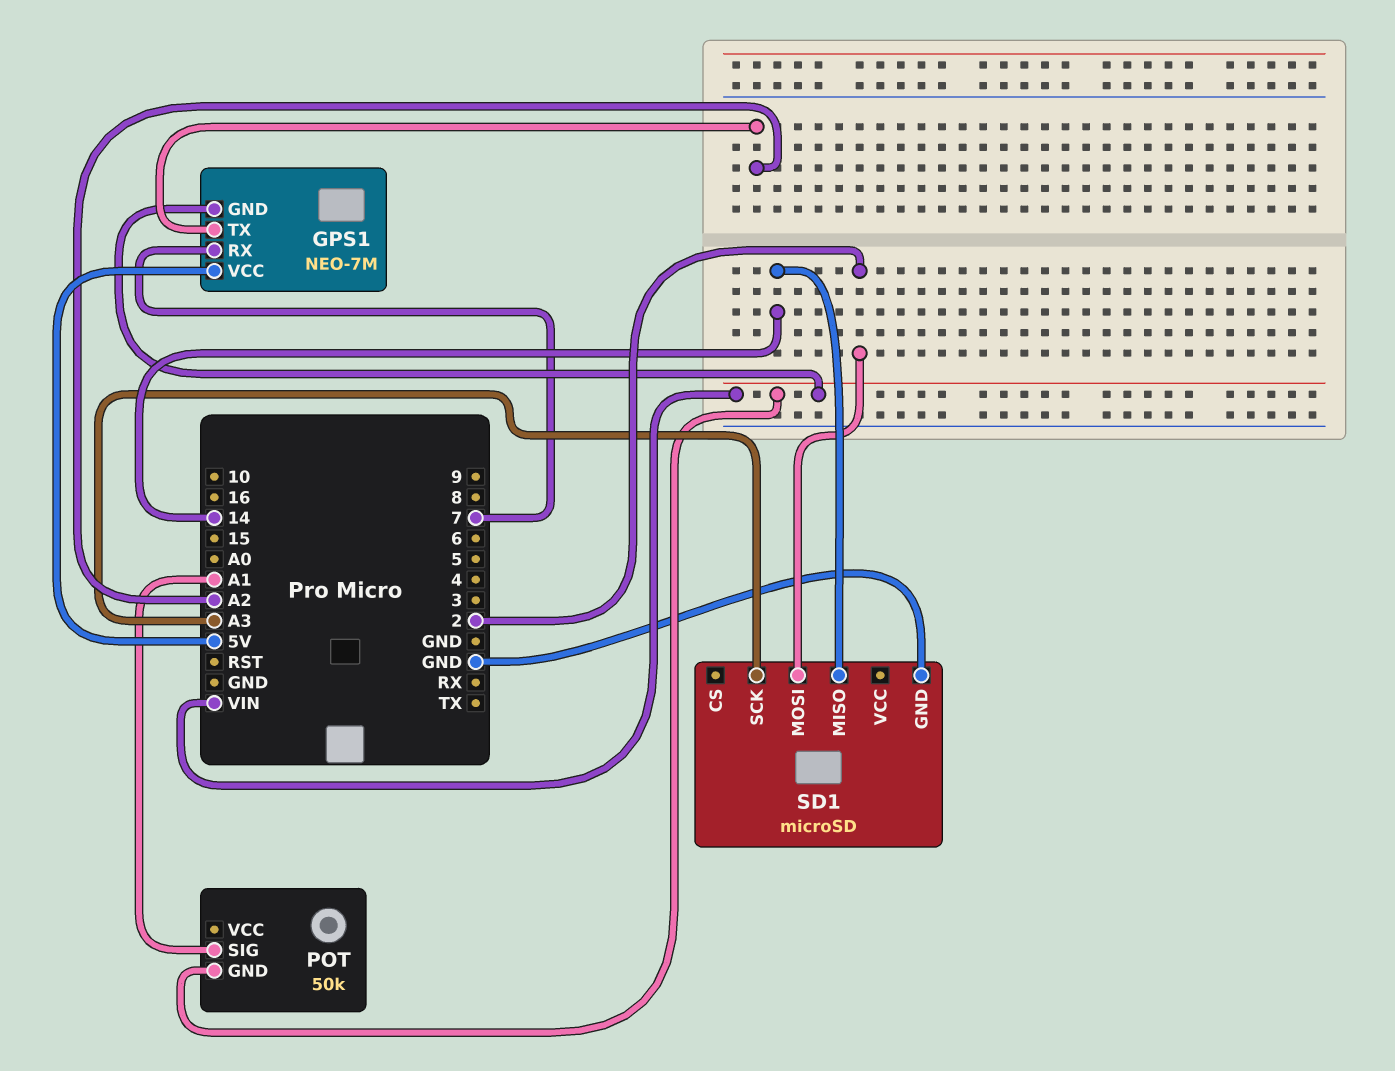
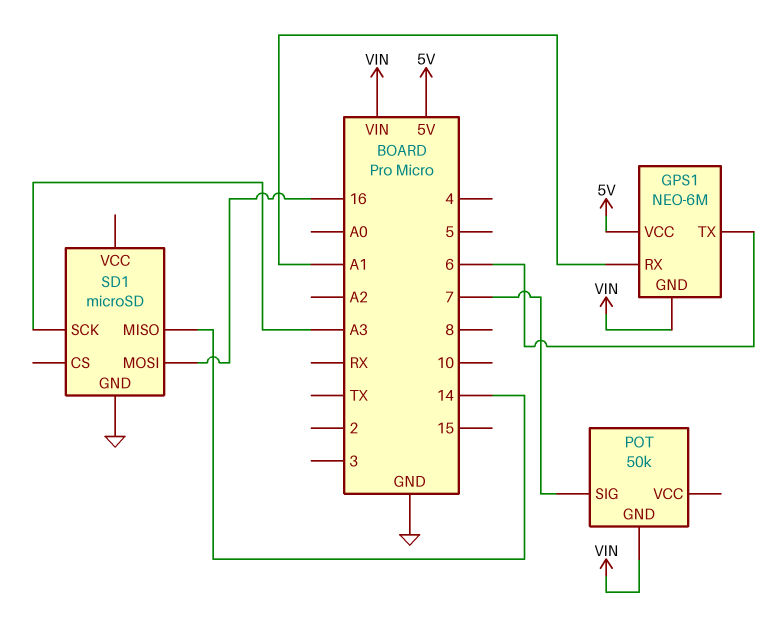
GPS1: NEO-7M -> NEO-6M
GPS1 pin RX: 7 -> A1
GPS1 pin TX: A2 -> 6
POT pin SIG: A1 -> 7
SD1 pin MOSI: 2 -> 16

